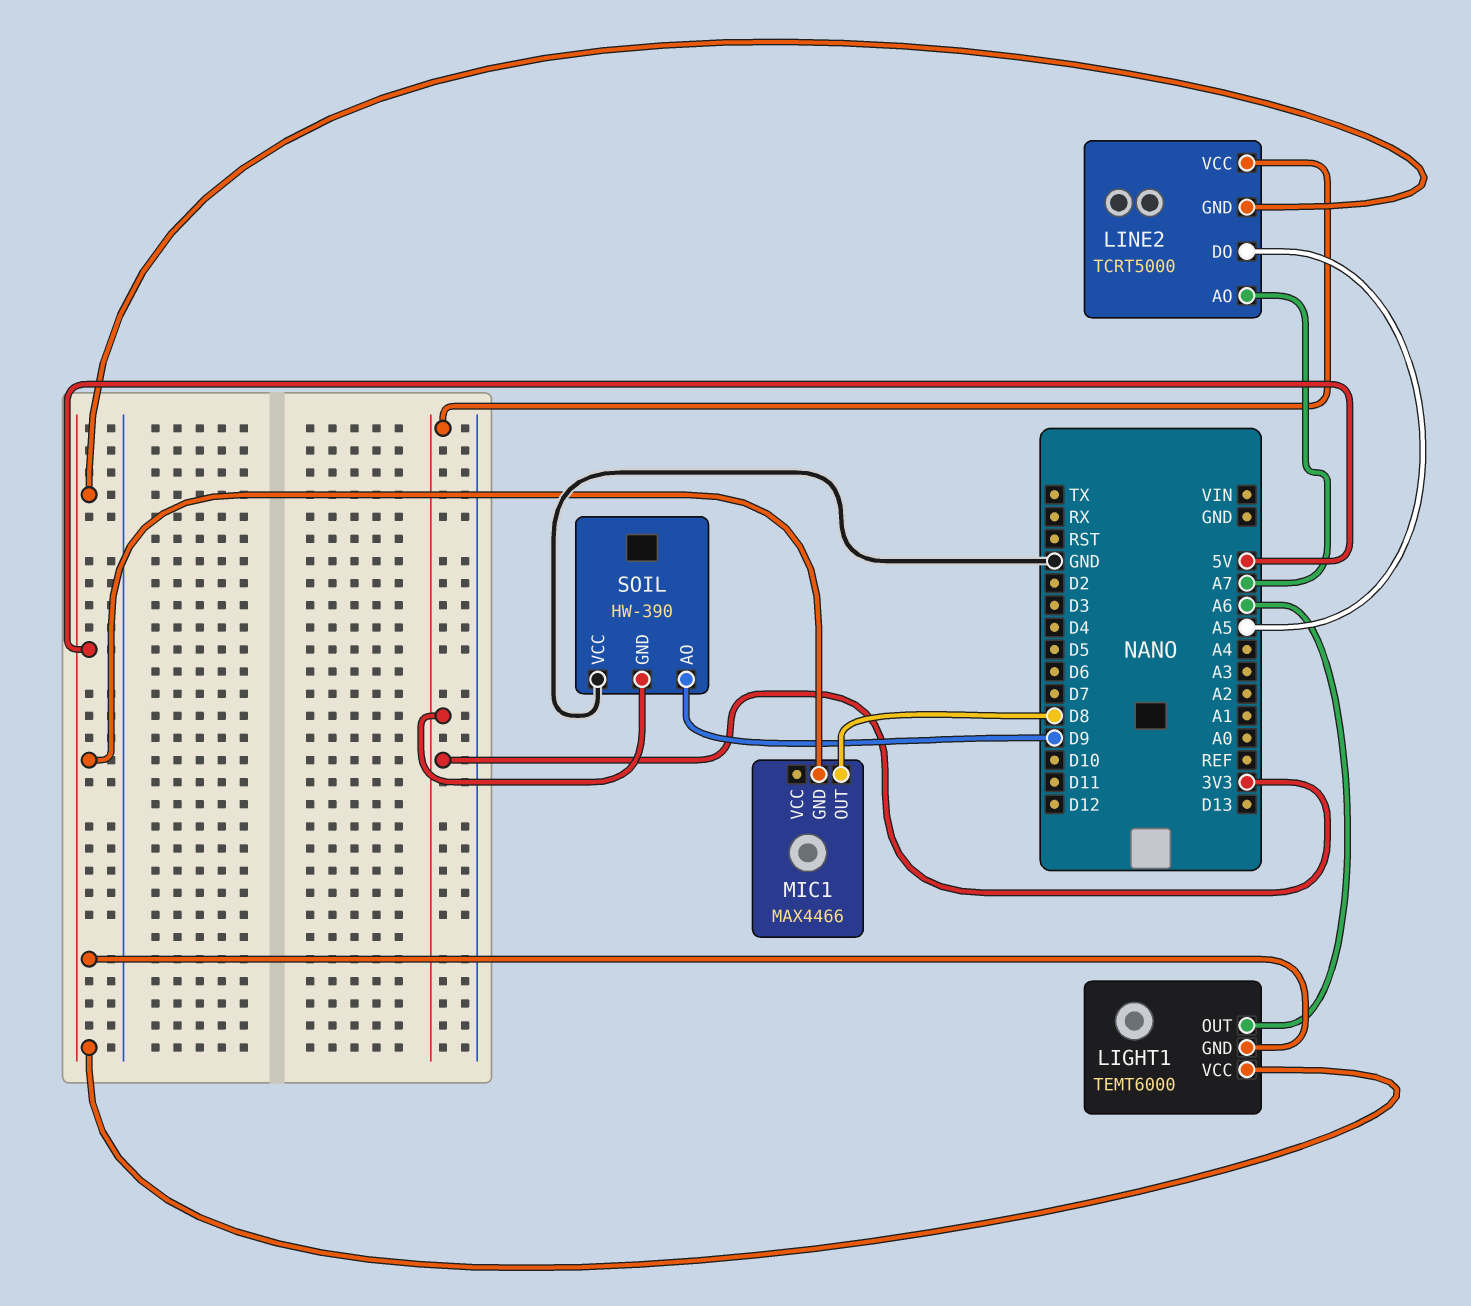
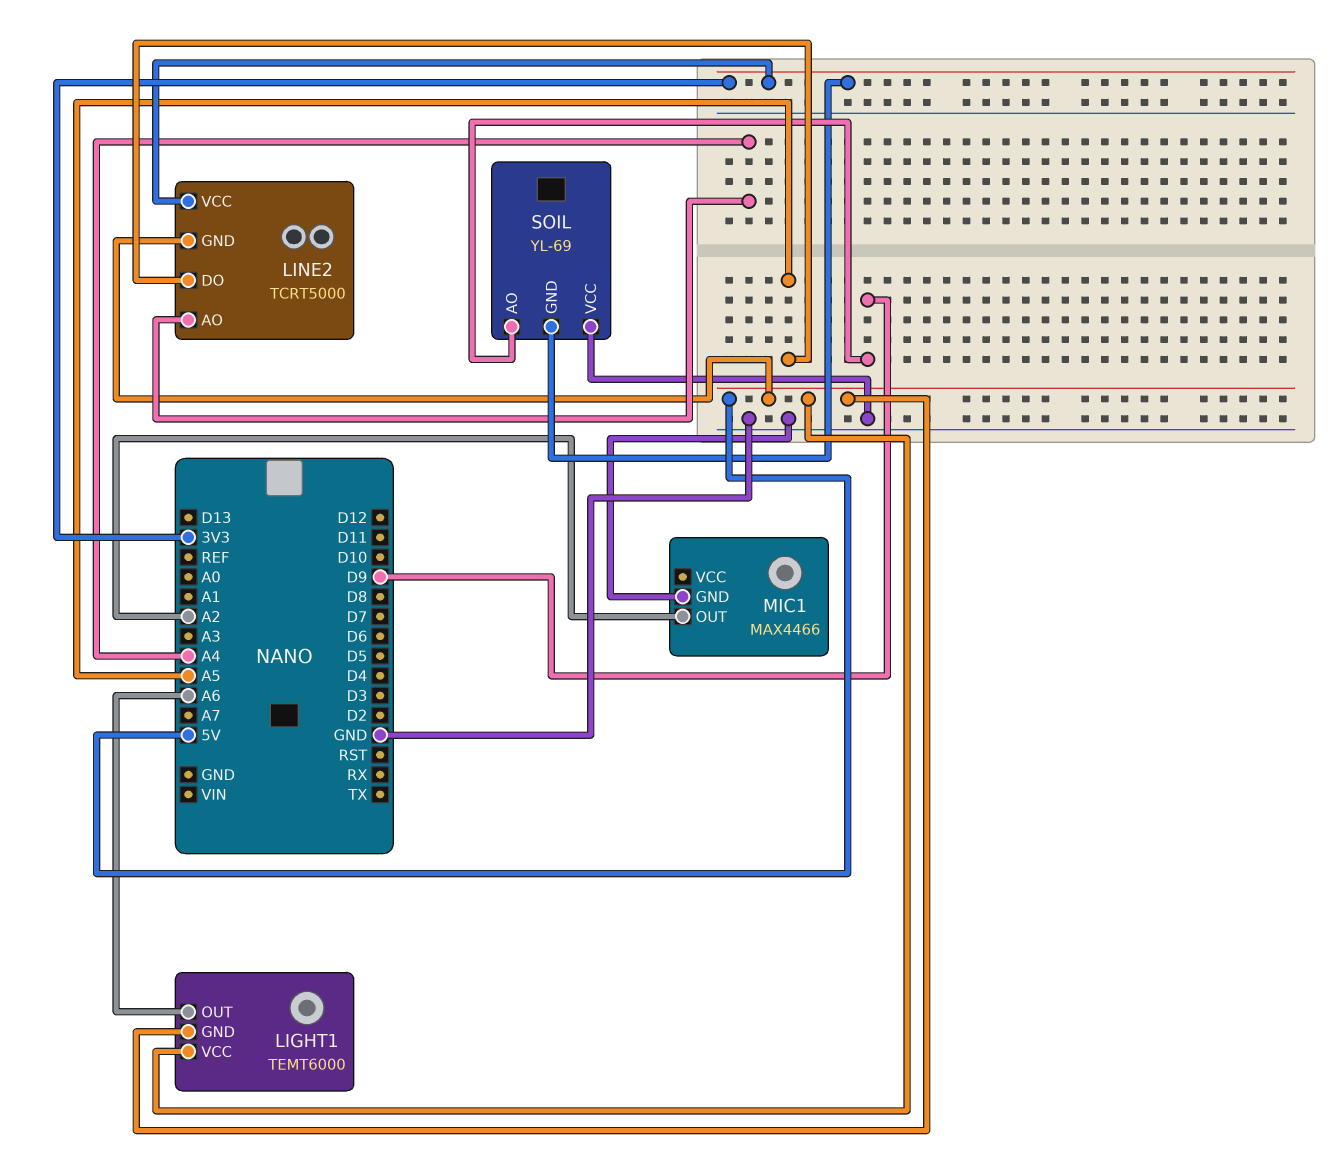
LINE2 pin AO: A7 -> A4
MIC1 pin GND: 5V -> GND
MIC1 pin OUT: D8 -> A2
SOIL: HW-390 -> YL-69

